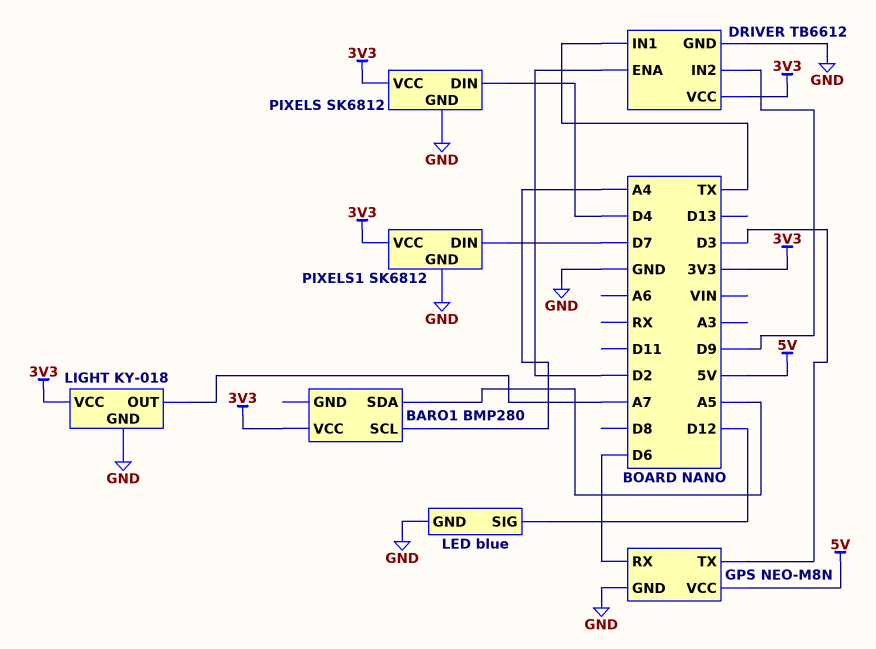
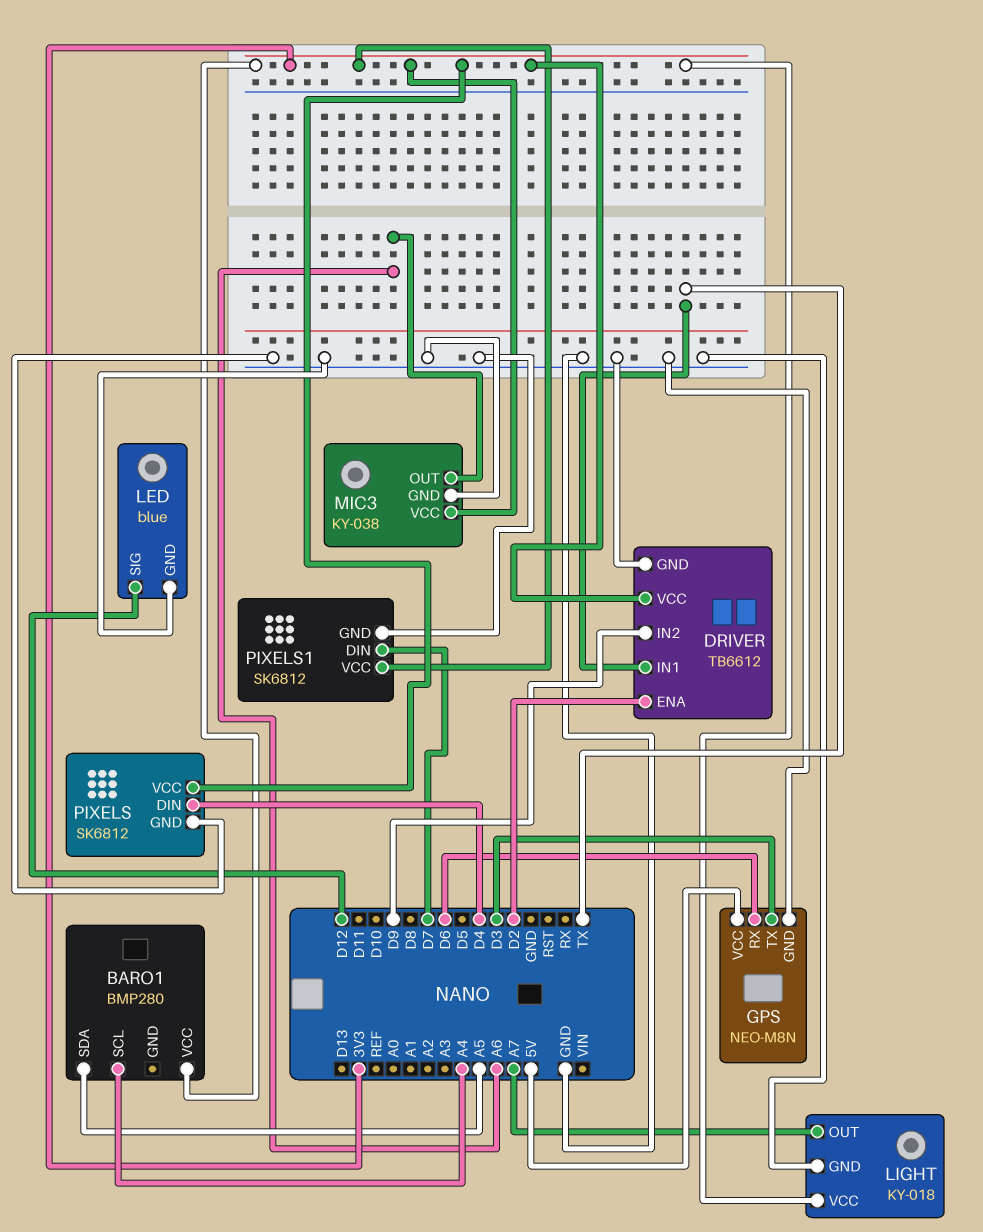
MIC3: none -> KY-038
MIC3 pin GND: none -> GND
MIC3 pin OUT: none -> A6
MIC3 pin VCC: none -> 3V3

